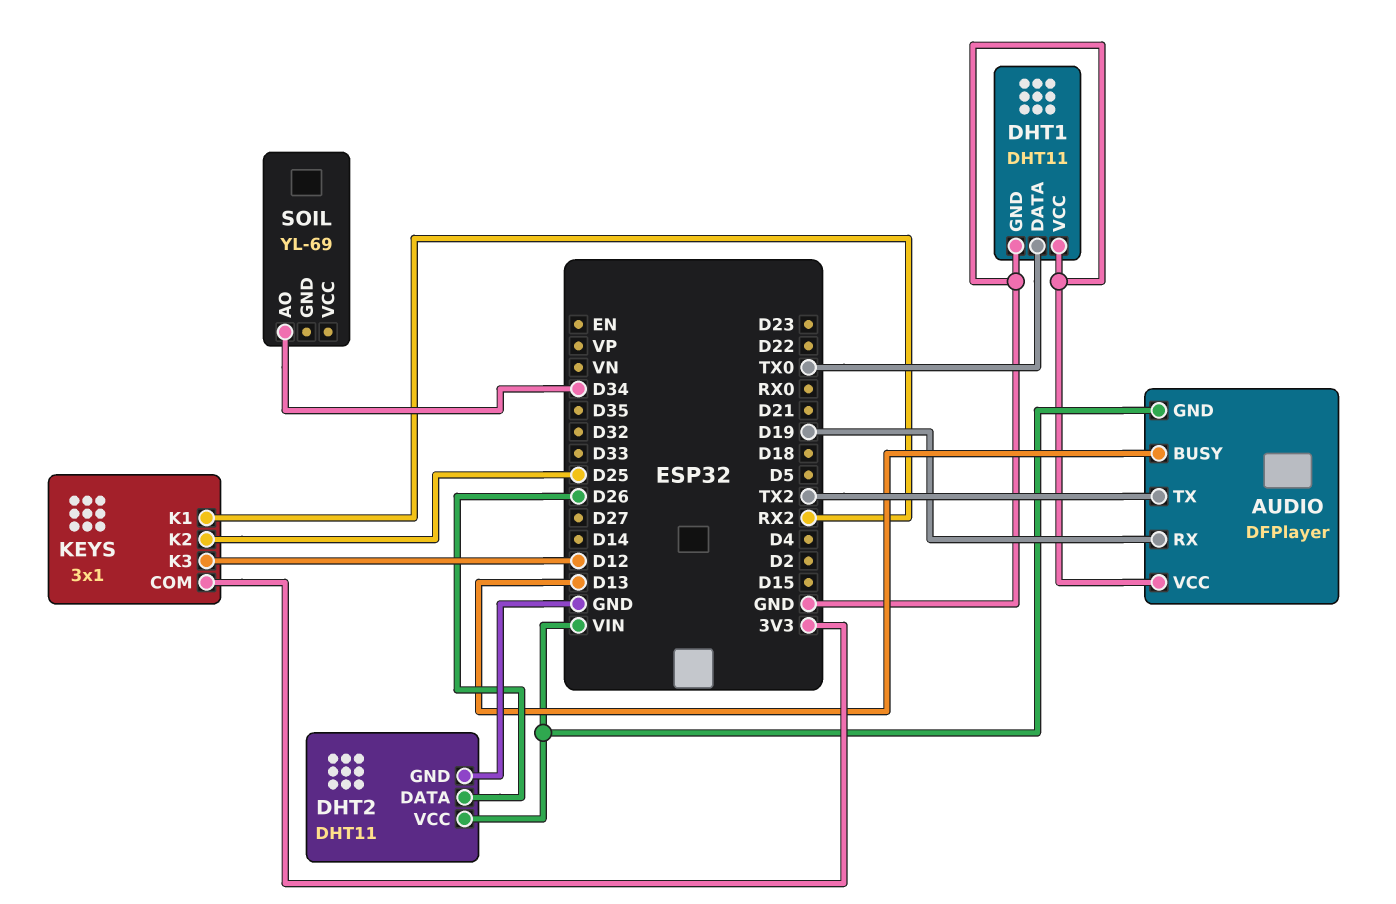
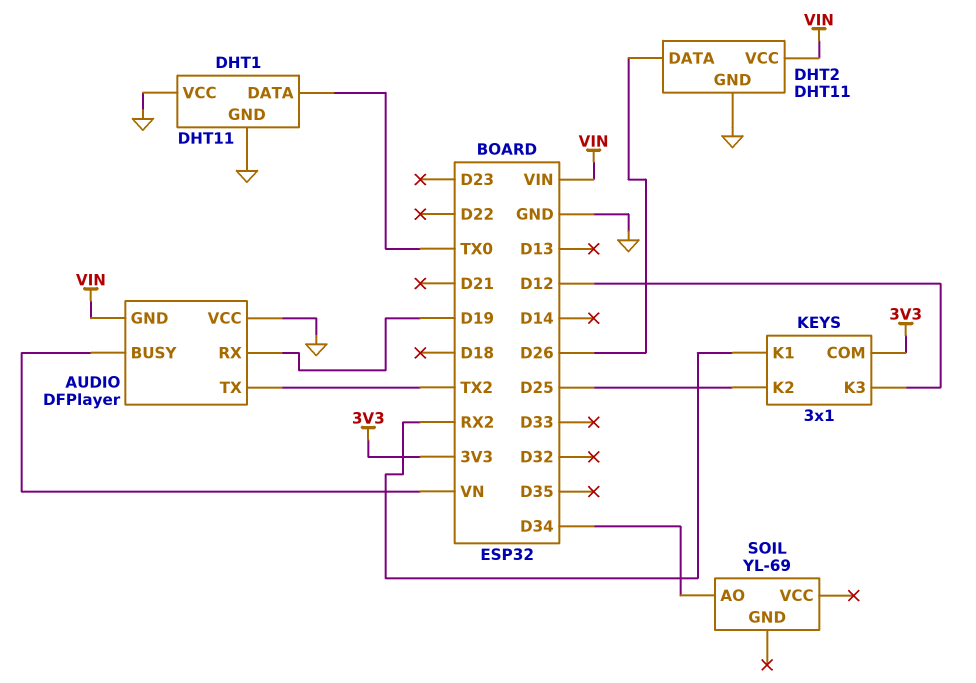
AUDIO pin BUSY: D13 -> VN

